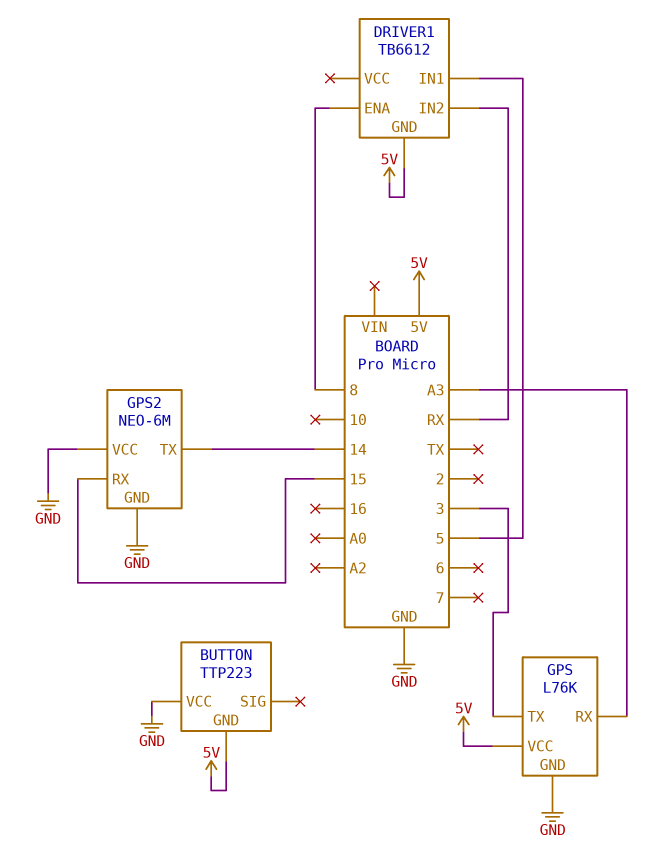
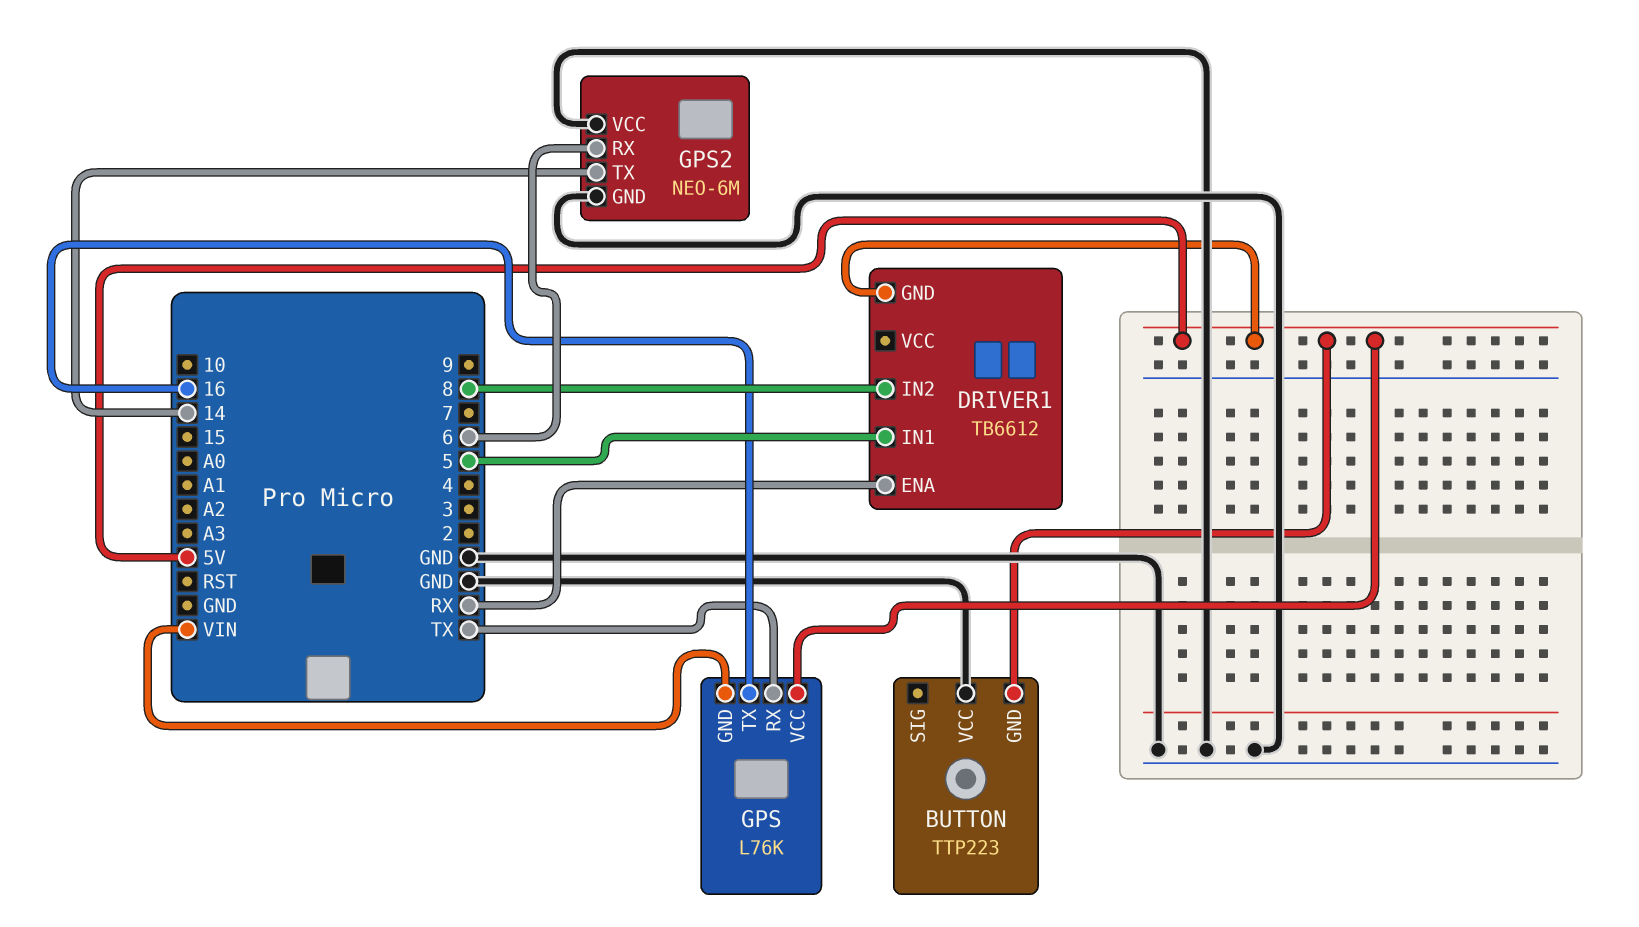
DRIVER1 pin ENA: 8 -> RX
DRIVER1 pin IN2: RX -> 8
GPS pin GND: GND -> VIN
GPS pin RX: A3 -> TX
GPS pin TX: 3 -> 16
GPS2 pin RX: 15 -> 6

